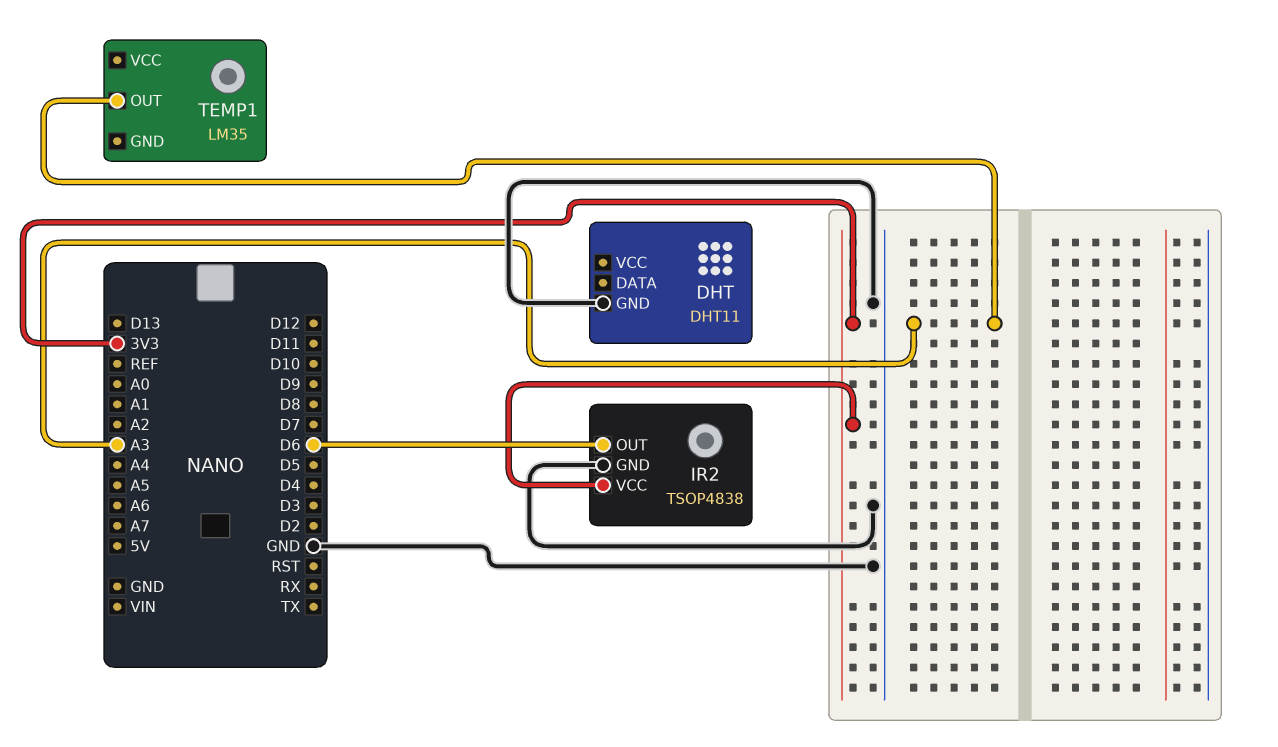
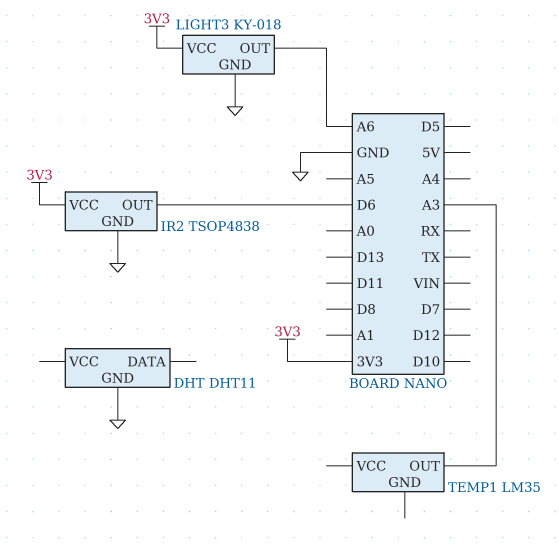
LIGHT3: none -> KY-018
LIGHT3 pin GND: none -> GND
LIGHT3 pin OUT: none -> A6
LIGHT3 pin VCC: none -> 3V3

